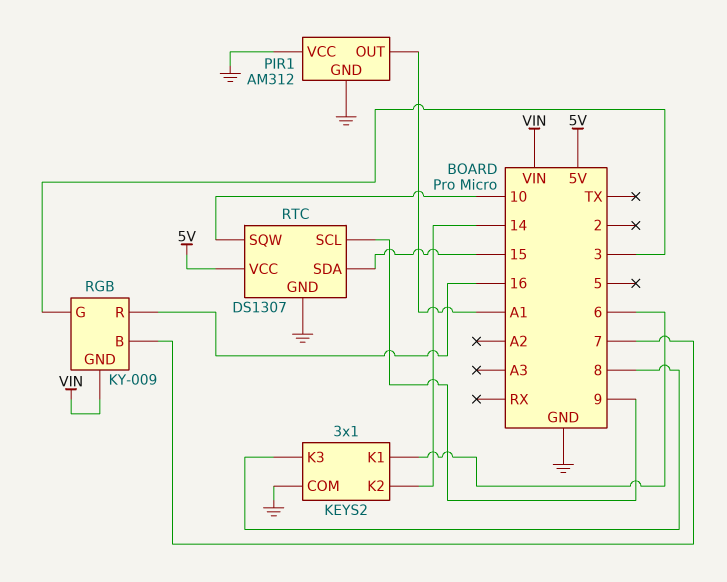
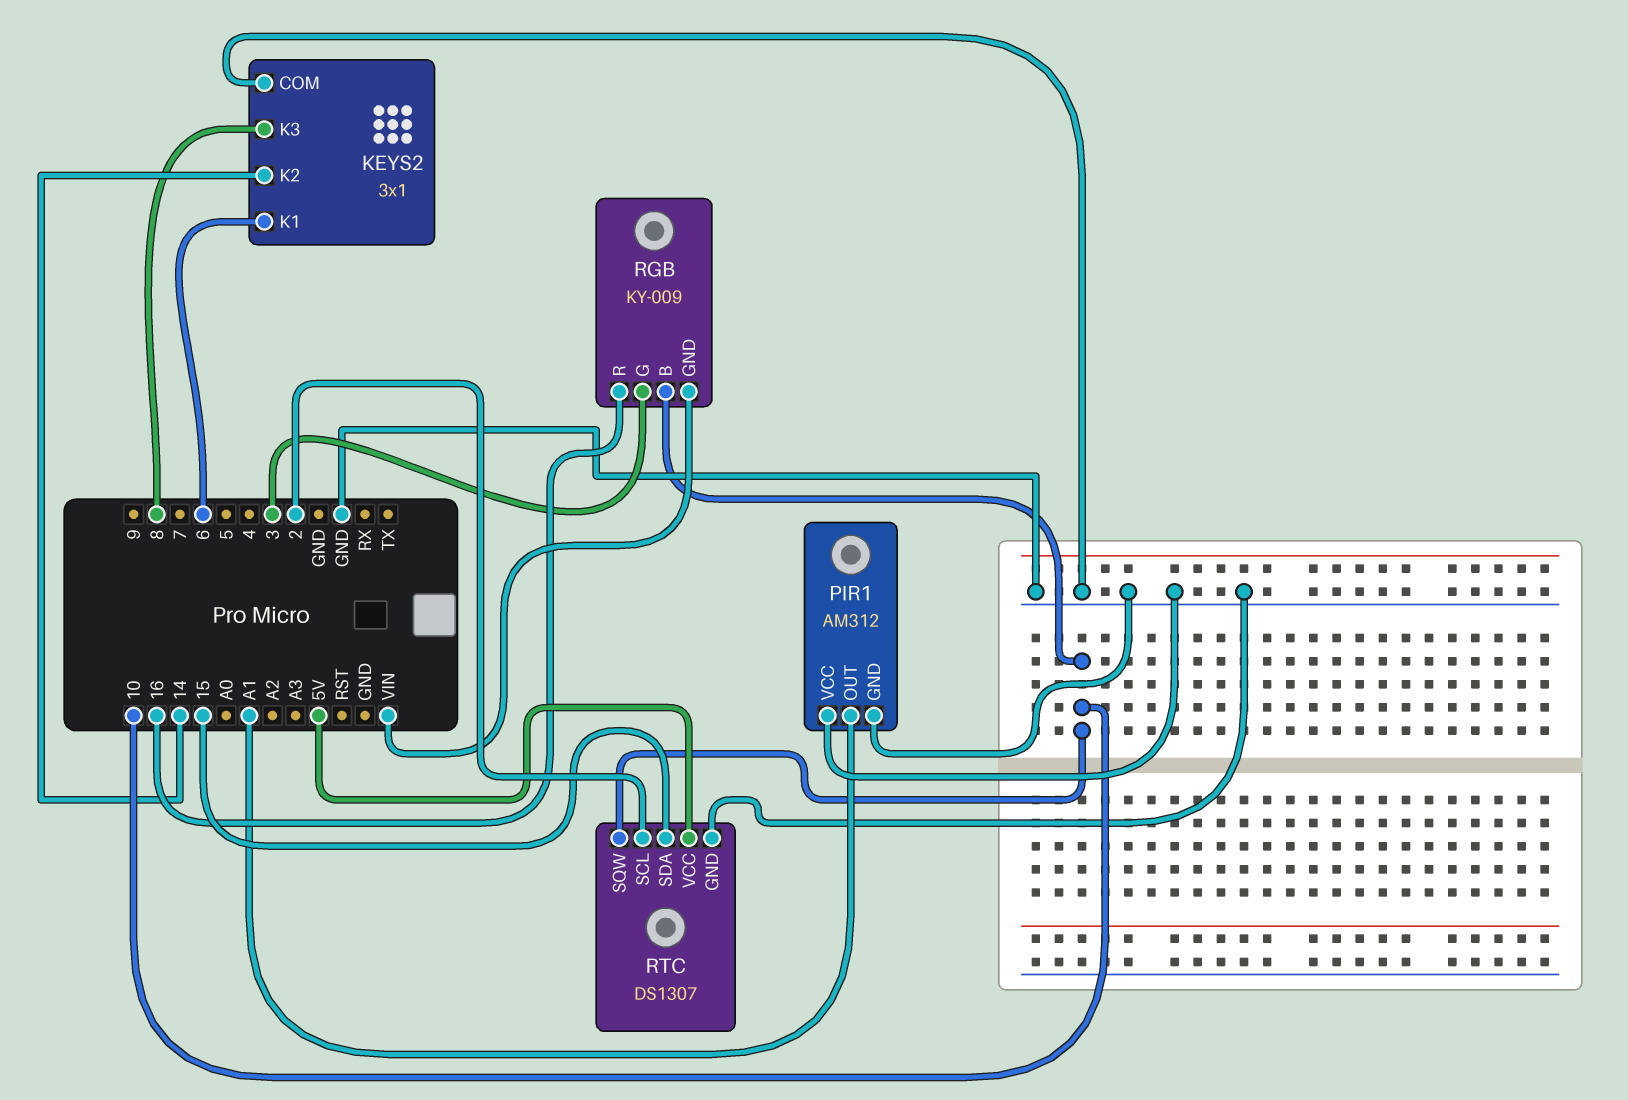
RGB pin B: 7 -> 10
RTC pin SCL: 9 -> 2

